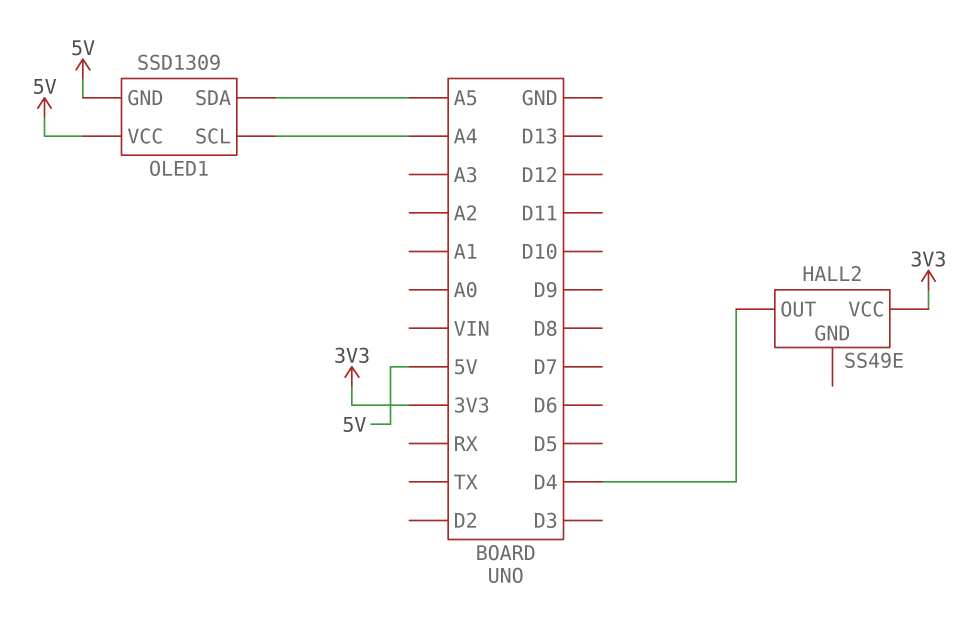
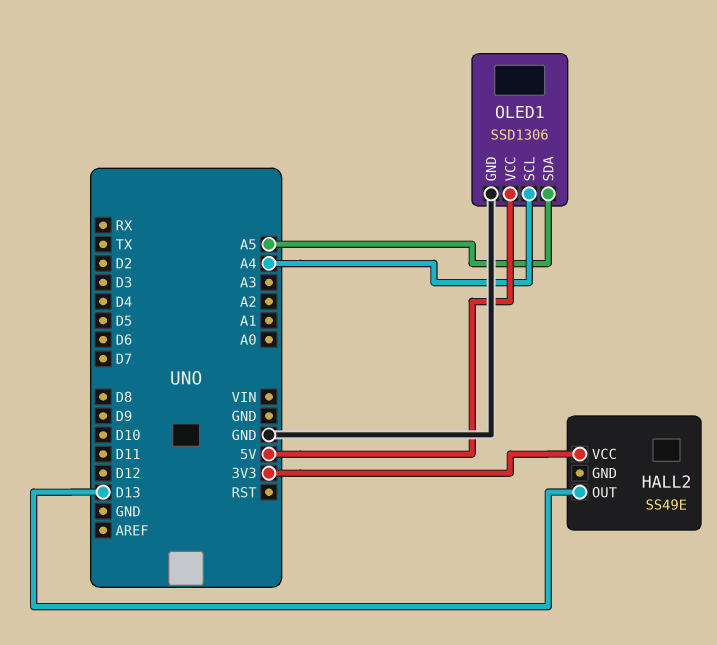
HALL2 pin OUT: D4 -> D13
OLED1: SSD1309 -> SSD1306
OLED1 pin GND: 5V -> GND

